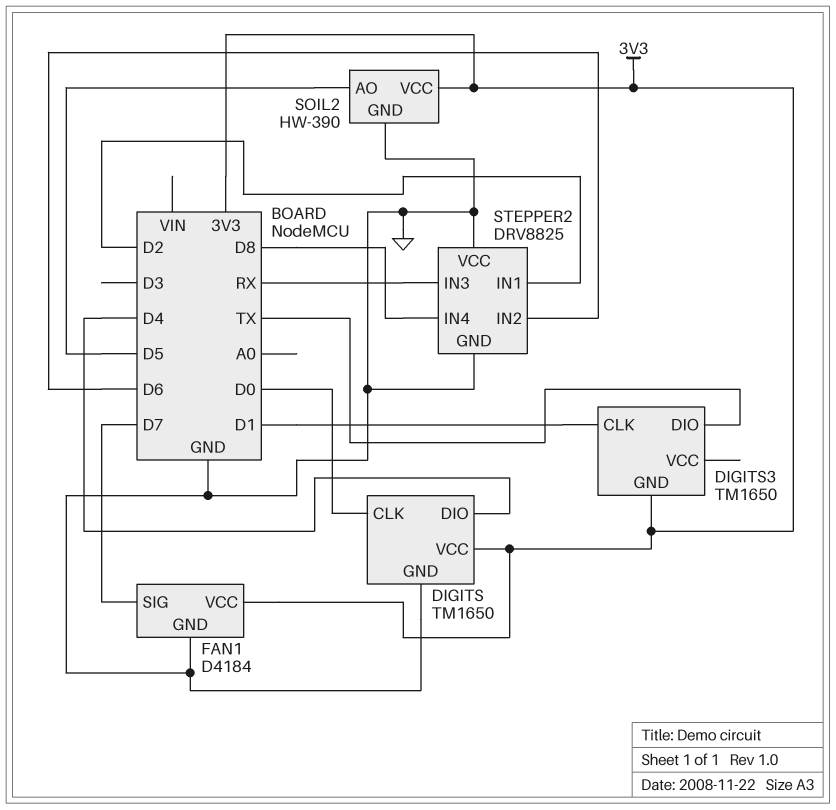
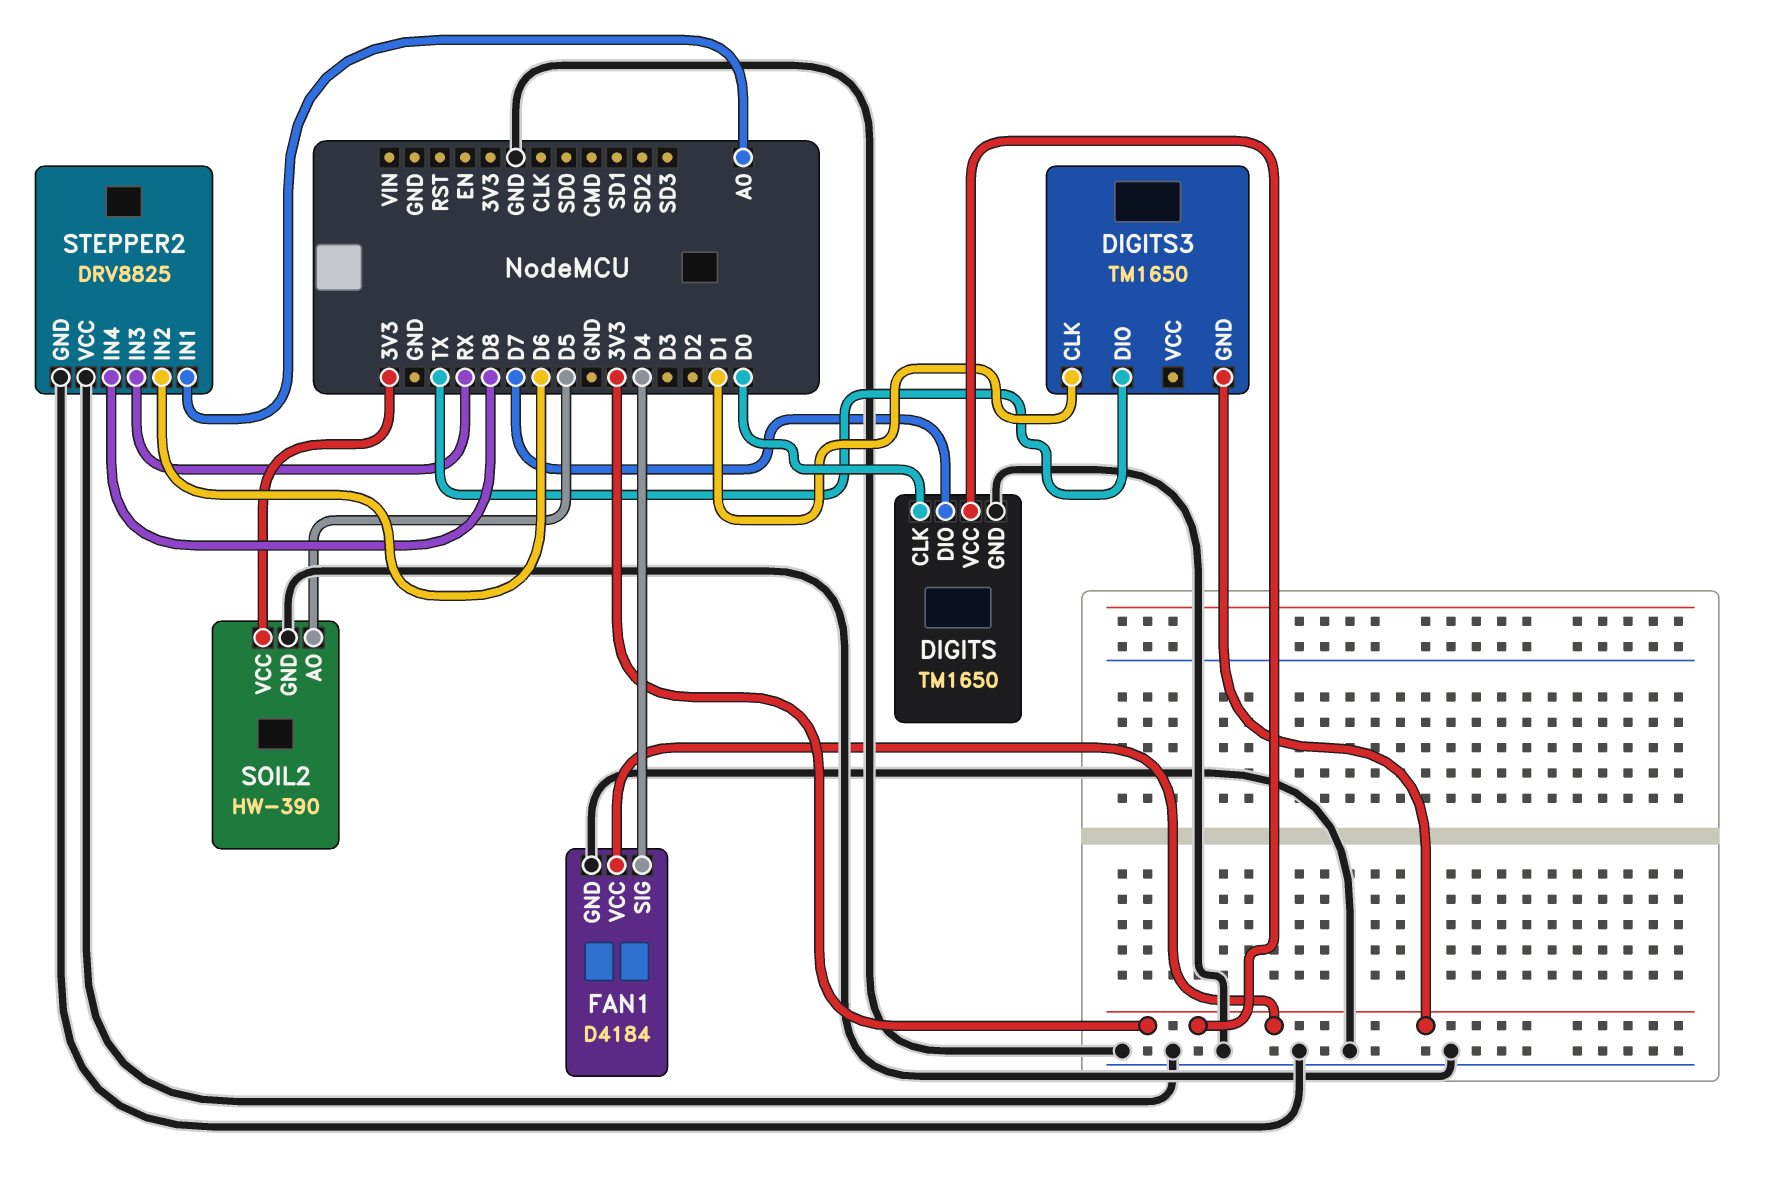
DIGITS pin DIO: D4 -> D7
FAN1 pin SIG: D7 -> D4
STEPPER2 pin IN1: D2 -> A0

